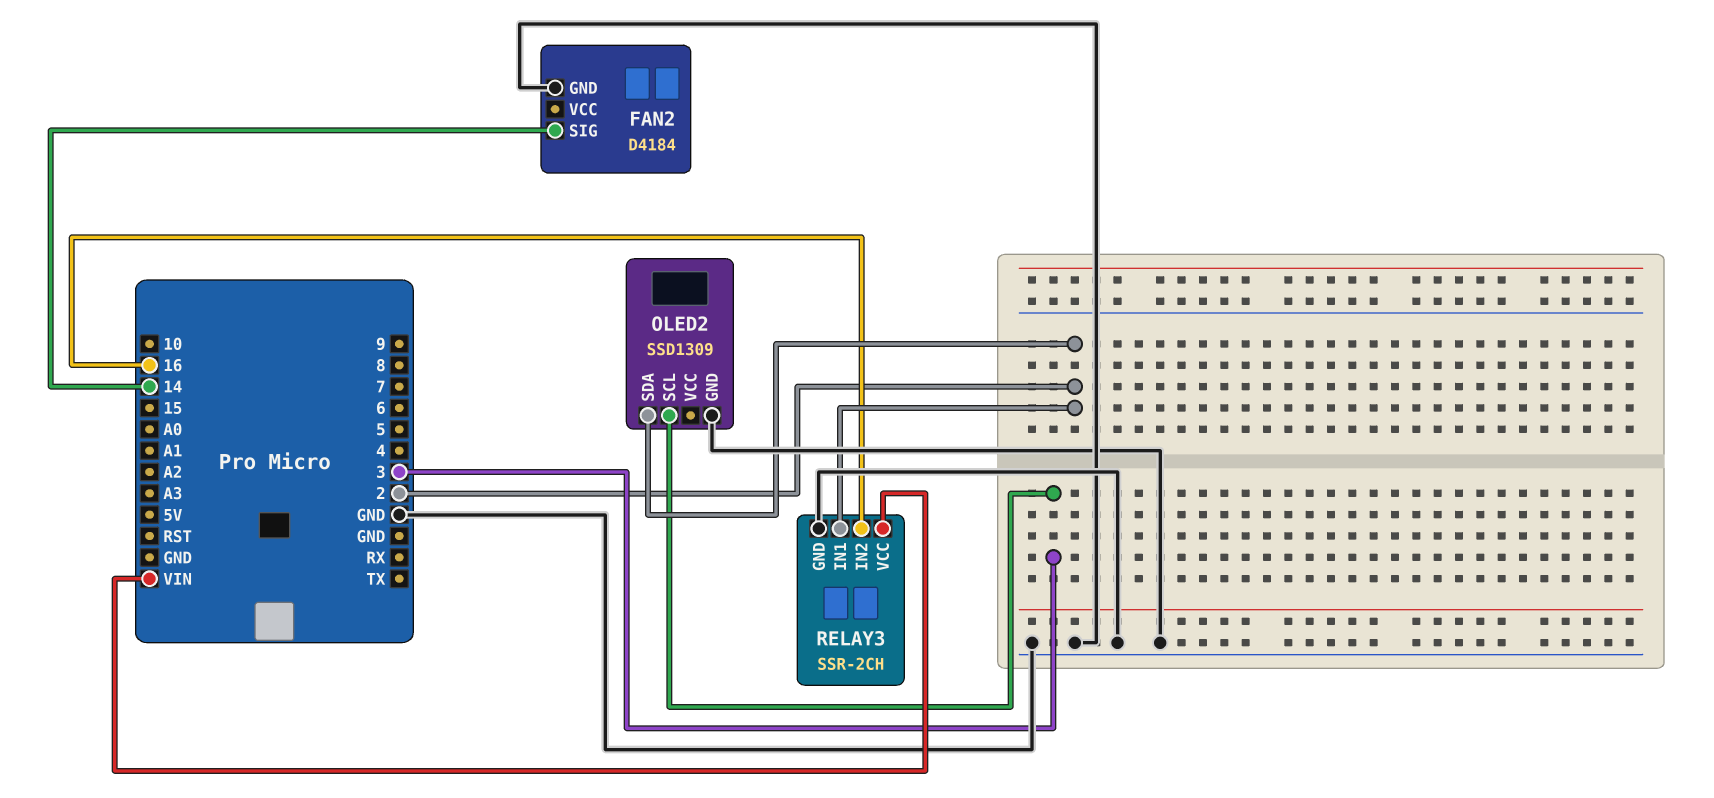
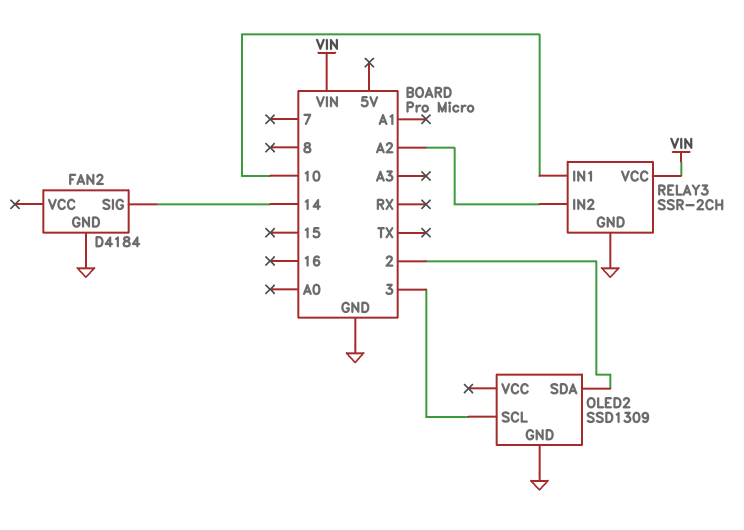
RELAY3 pin IN1: 2 -> 10
RELAY3 pin IN2: 16 -> A2

